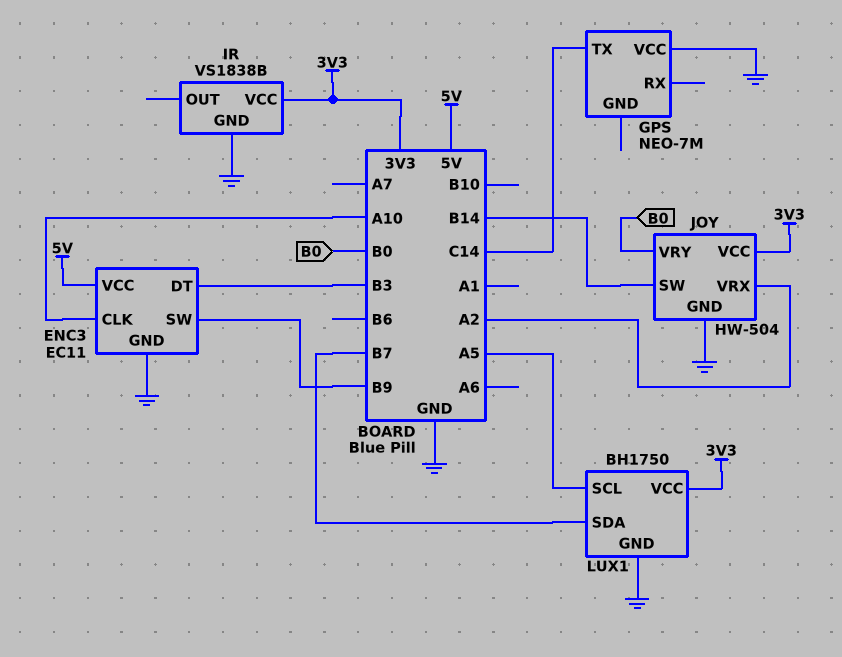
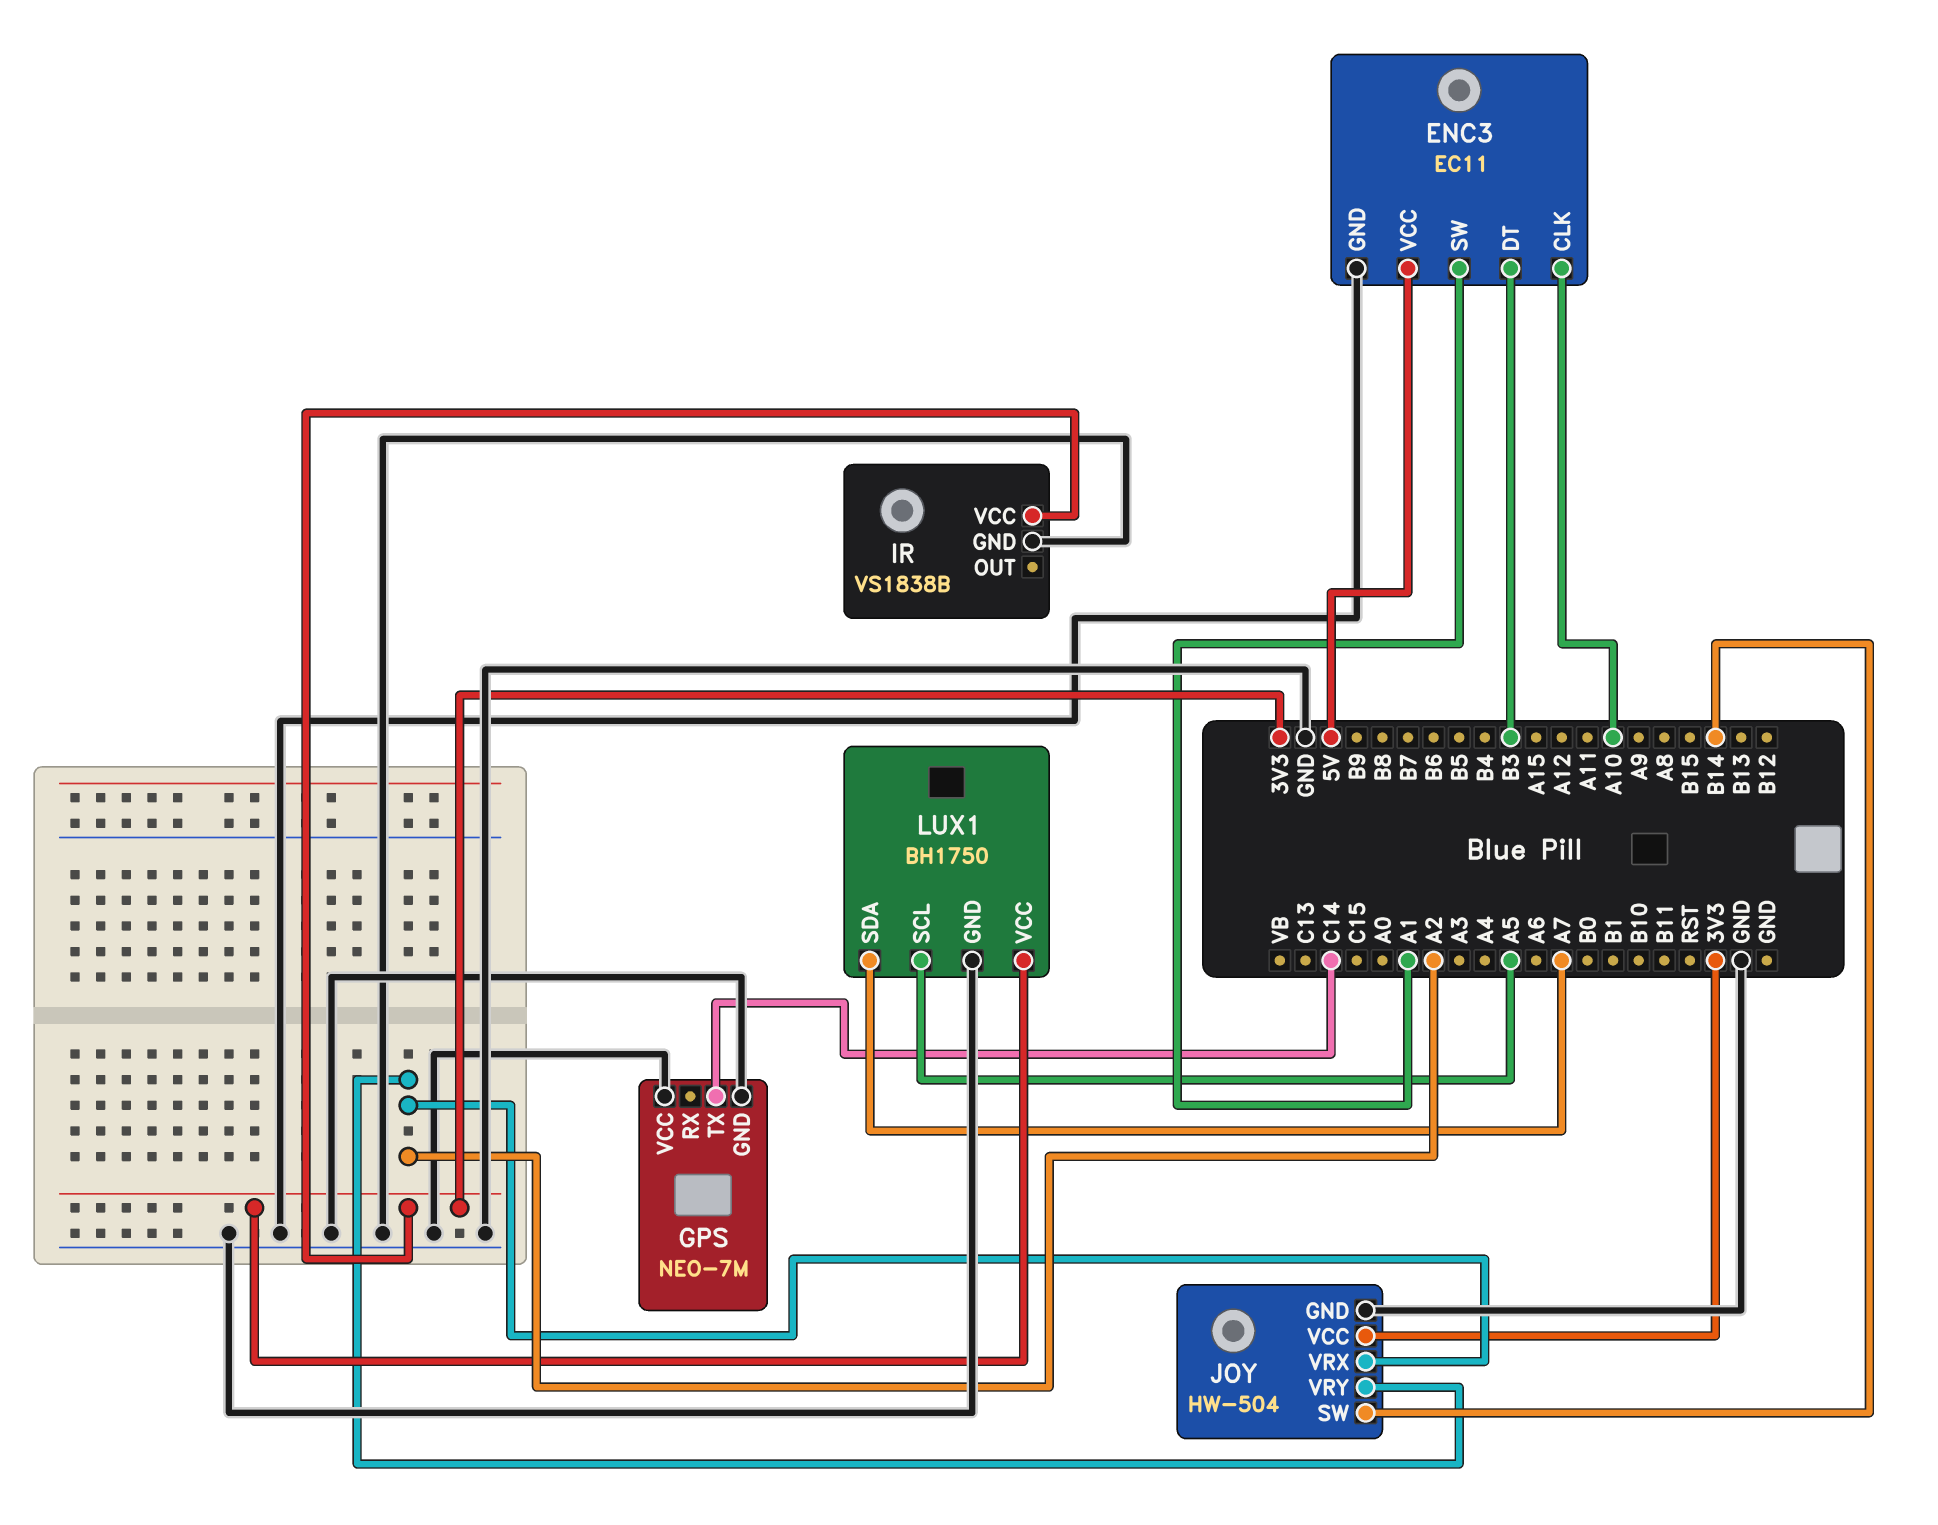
ENC3 pin SW: B9 -> A1
GPS pin GND: none -> GND
JOY pin VRY: B0 -> A2
LUX1 pin SDA: B7 -> A7

